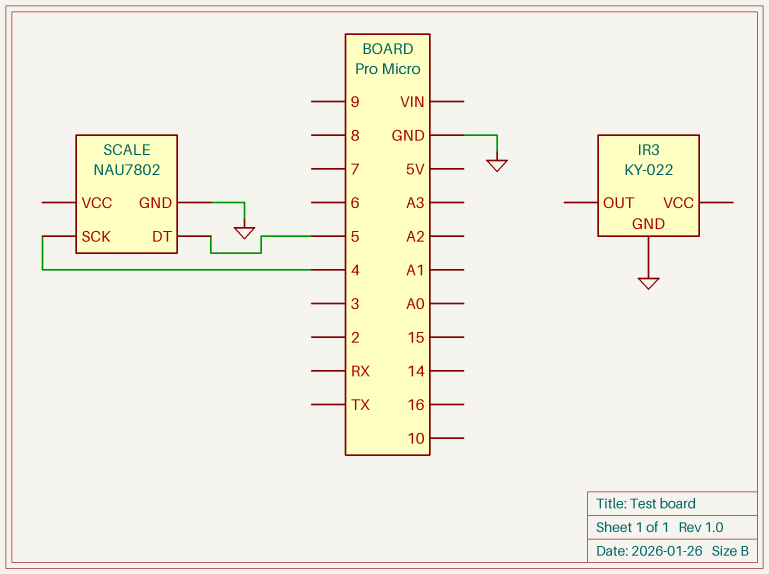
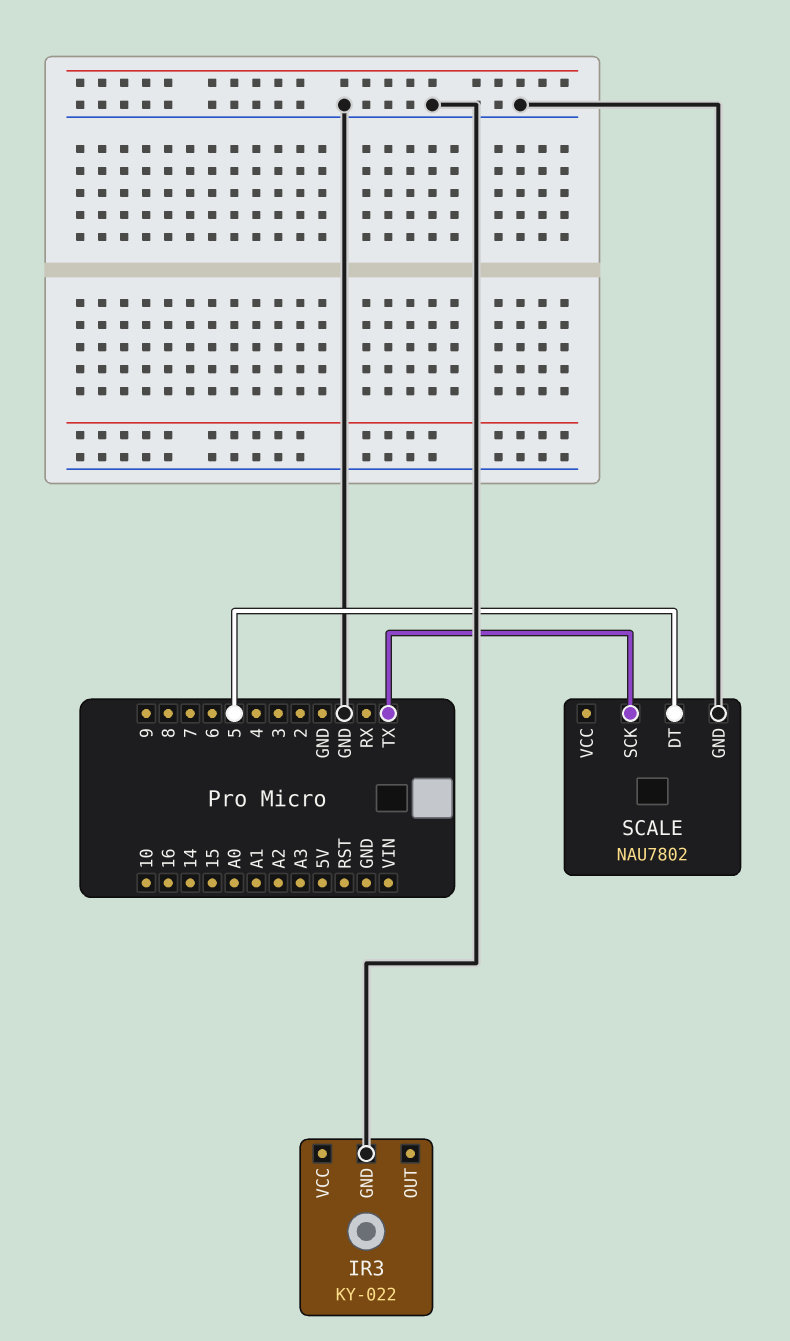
SCALE pin SCK: 4 -> TX

